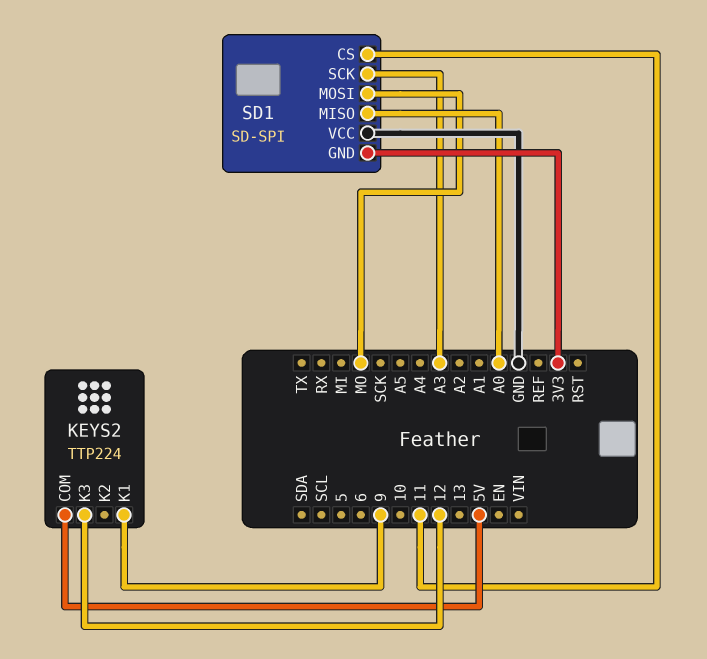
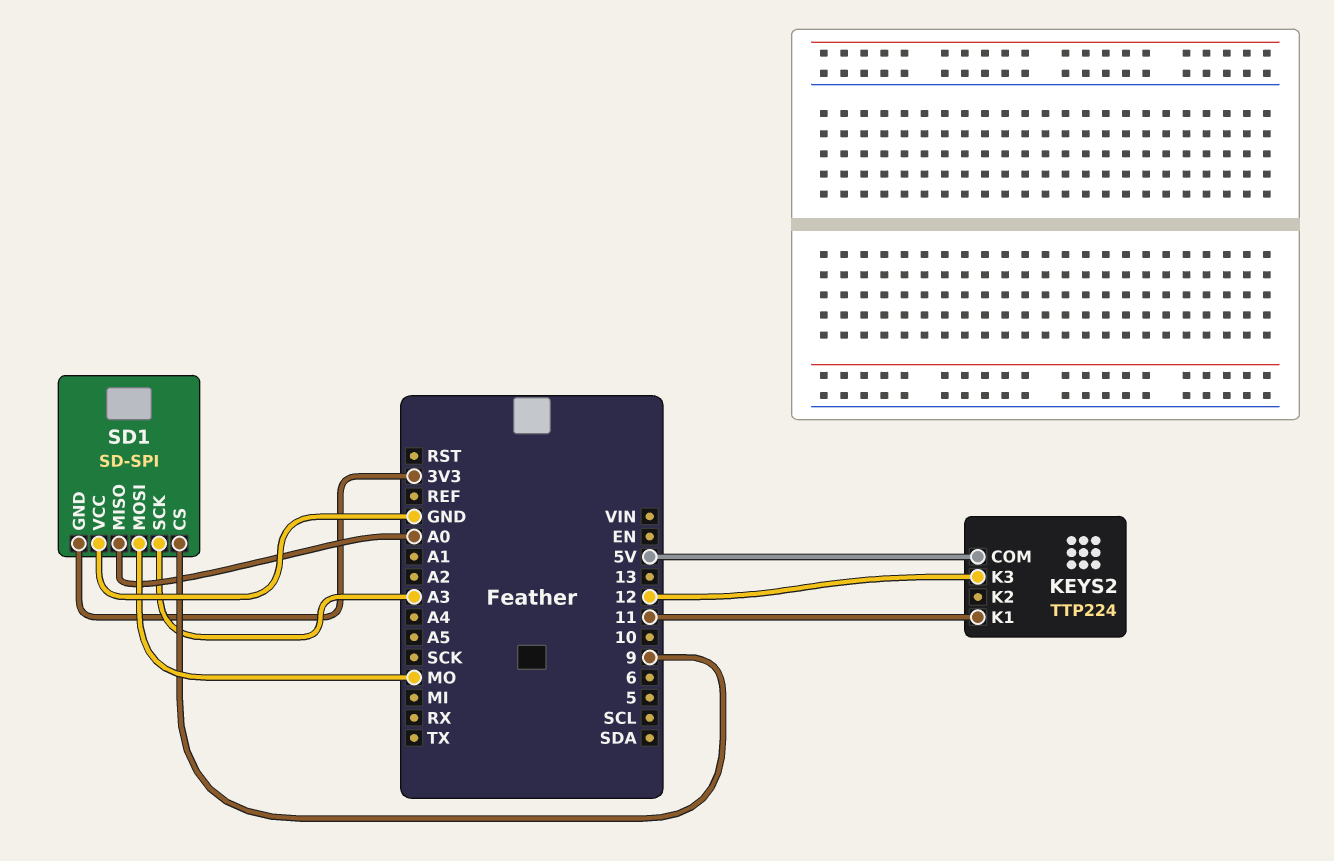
KEYS2 pin K1: 9 -> 11
SD1 pin CS: 11 -> 9

